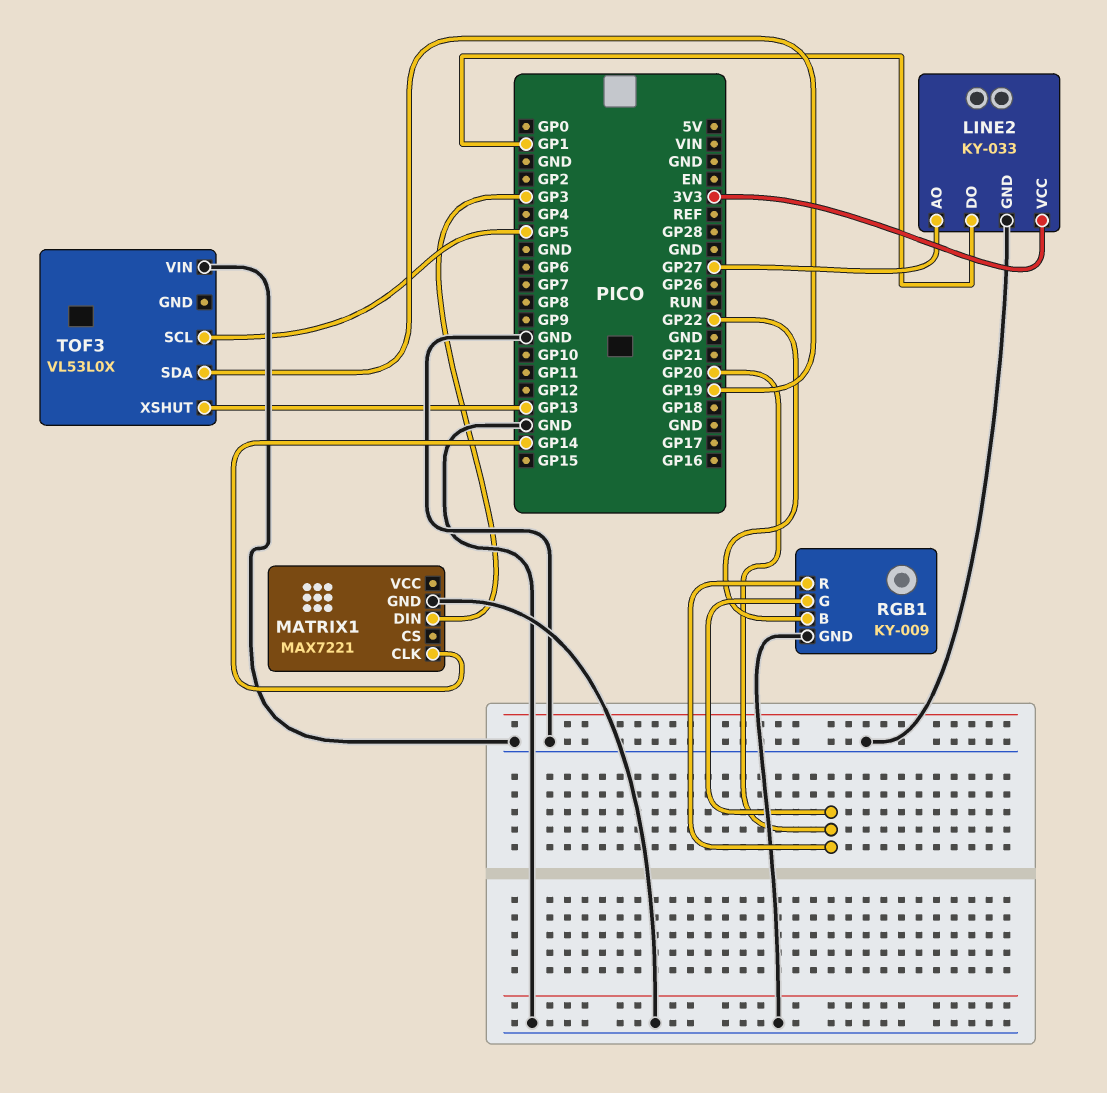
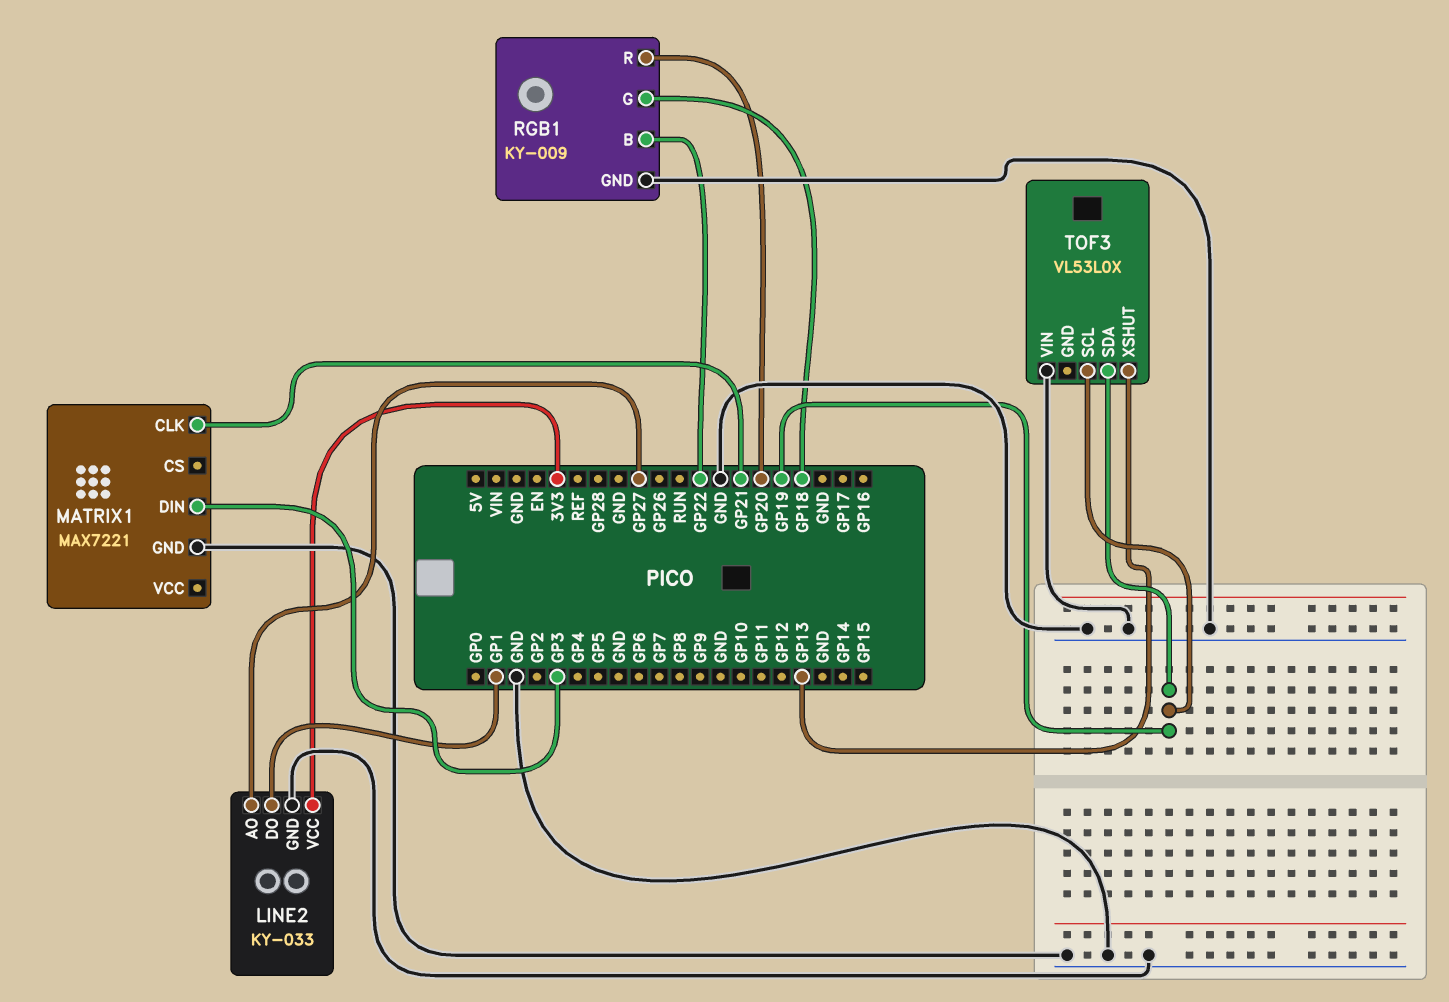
MATRIX1 pin CLK: GP14 -> GP21
RGB1 pin G: GP20 -> GP18
TOF3 pin SCL: GP5 -> GP19

